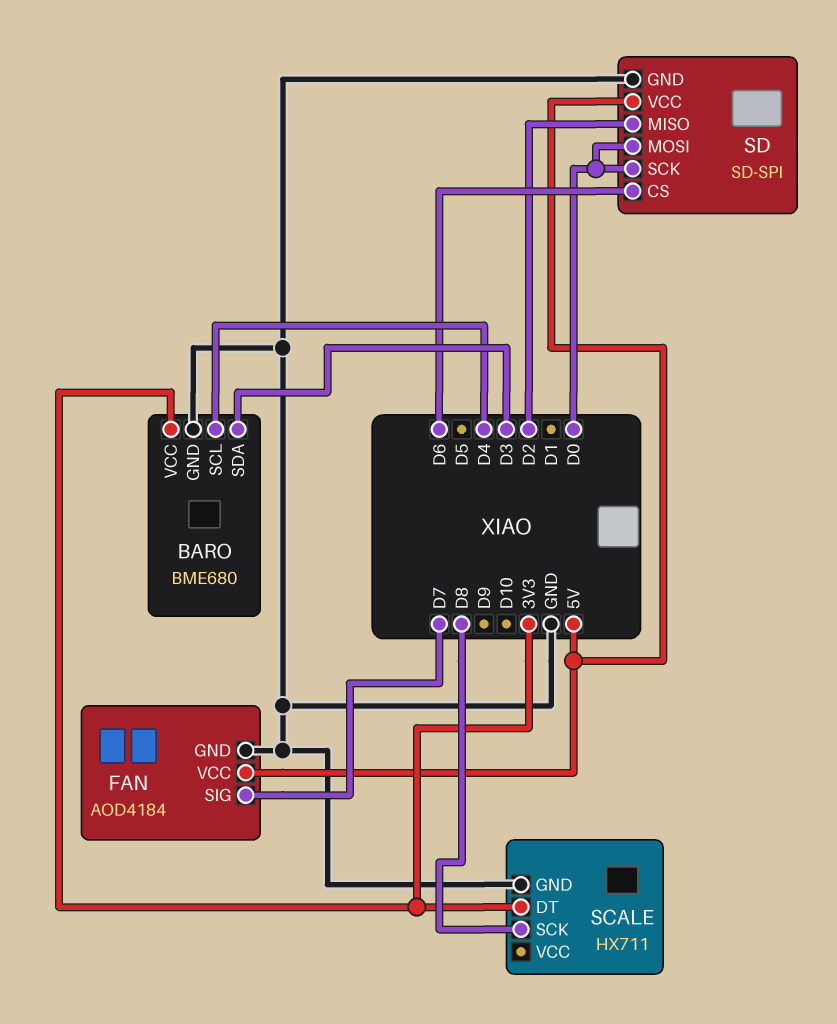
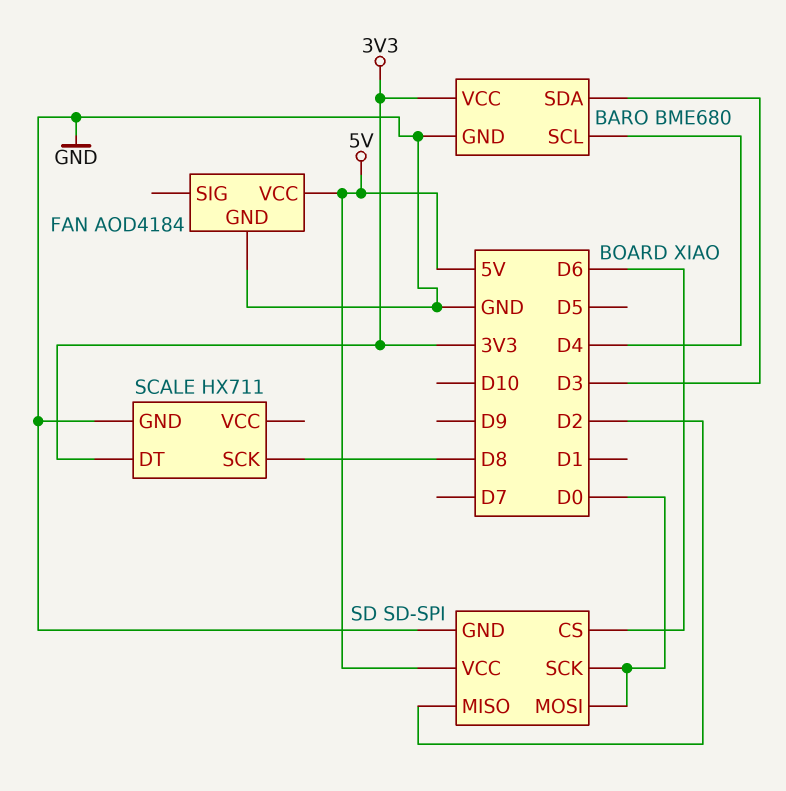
FAN pin SIG: D7 -> none

